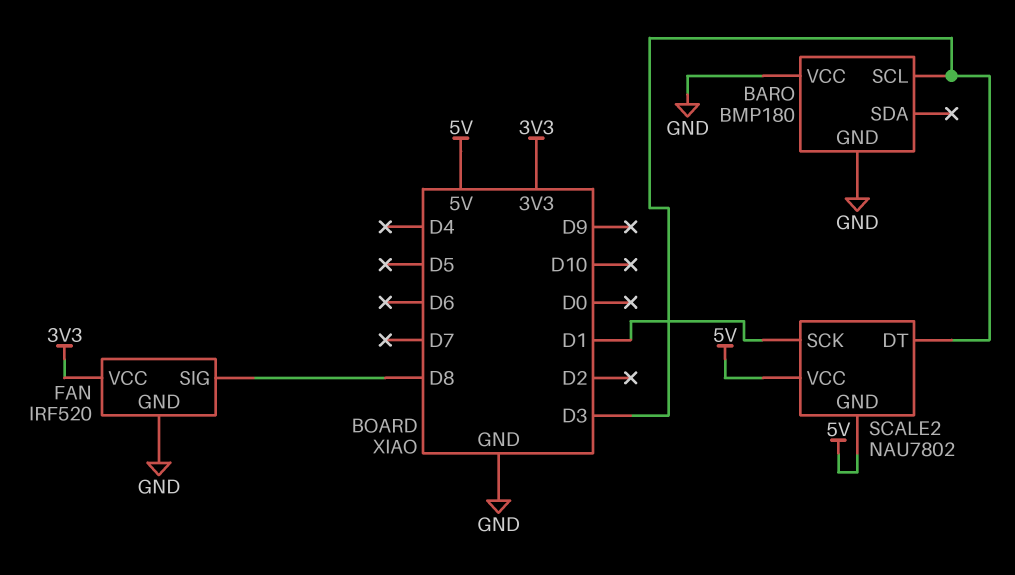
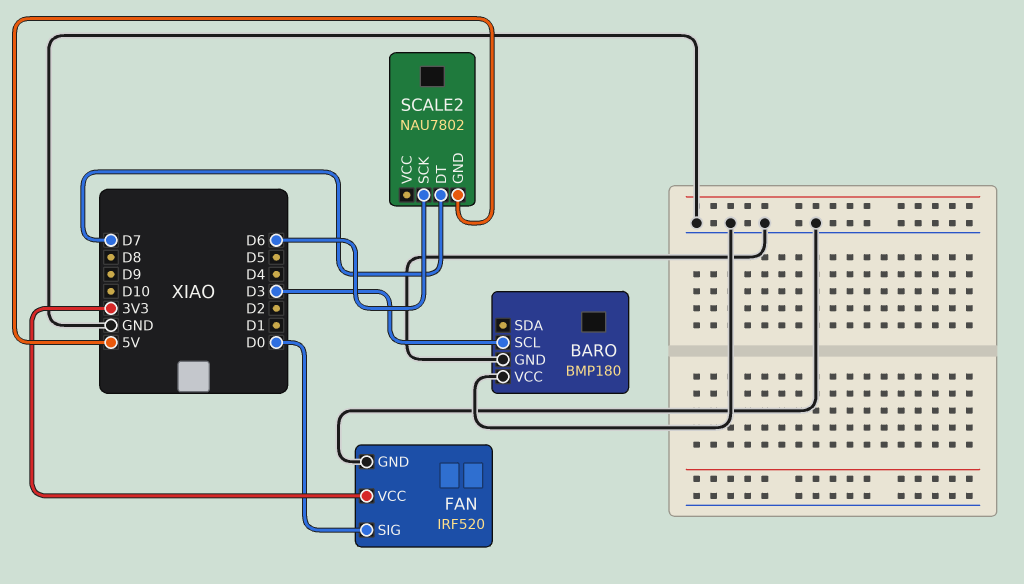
FAN pin SIG: D8 -> D0
SCALE2 pin DT: D3 -> D7
SCALE2 pin SCK: D1 -> D6
SCALE2 pin VCC: 5V -> none

